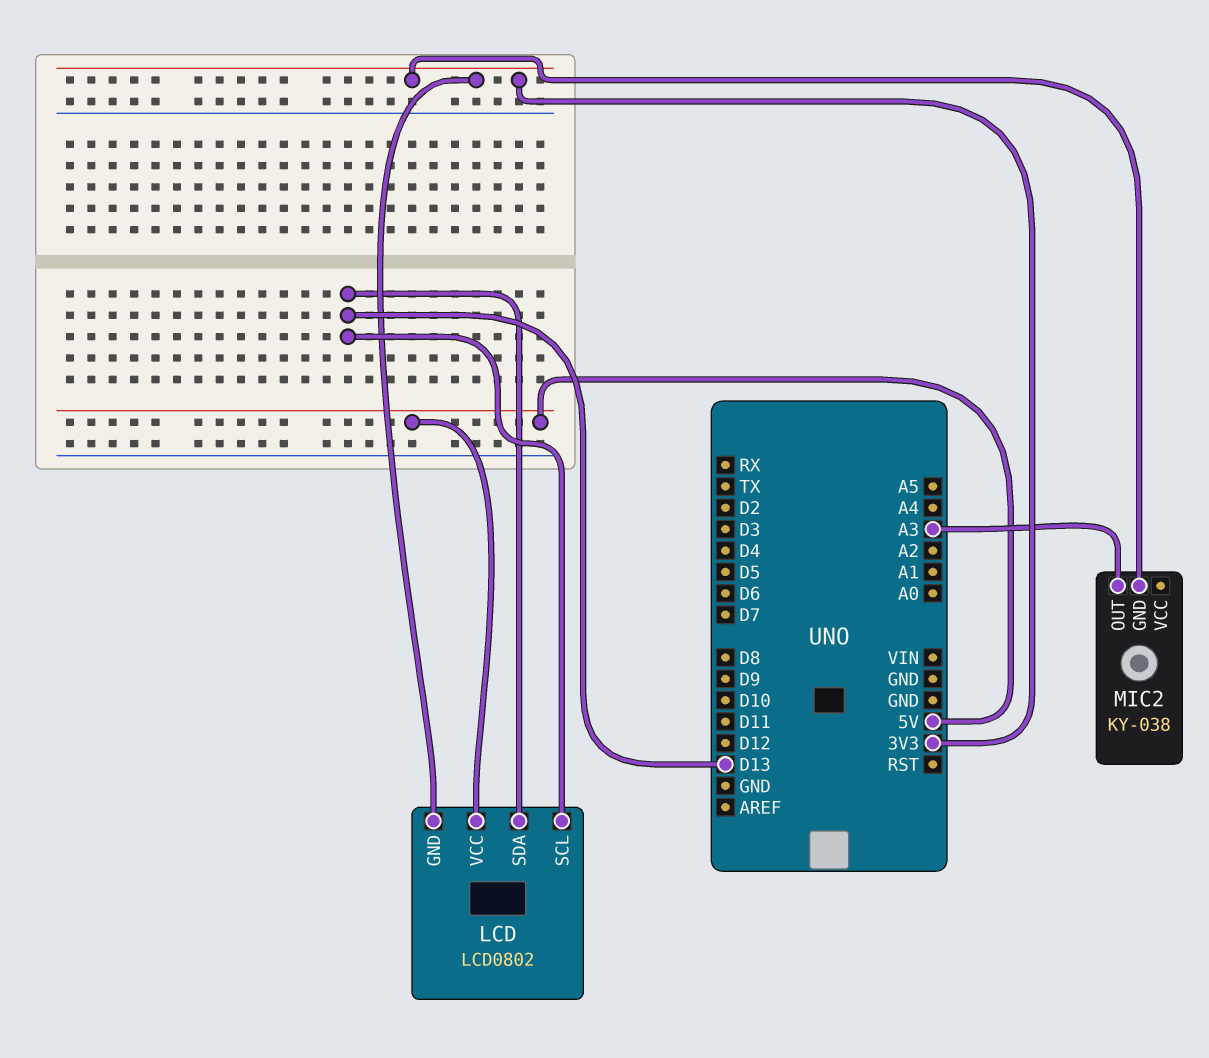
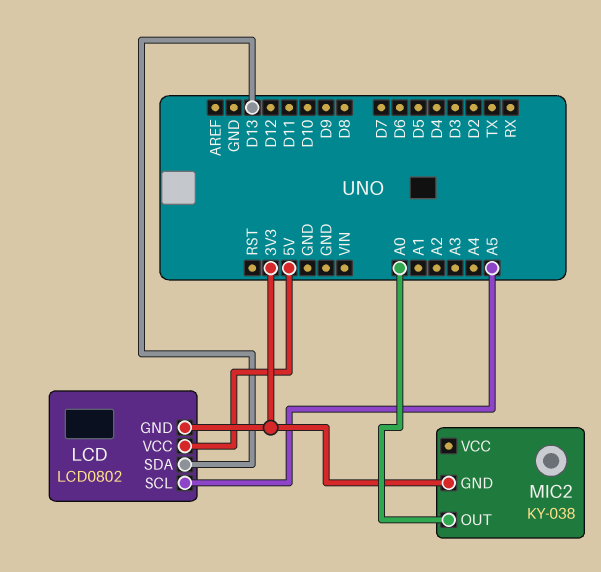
LCD pin SCL: D13 -> A5
MIC2 pin OUT: A3 -> A0

